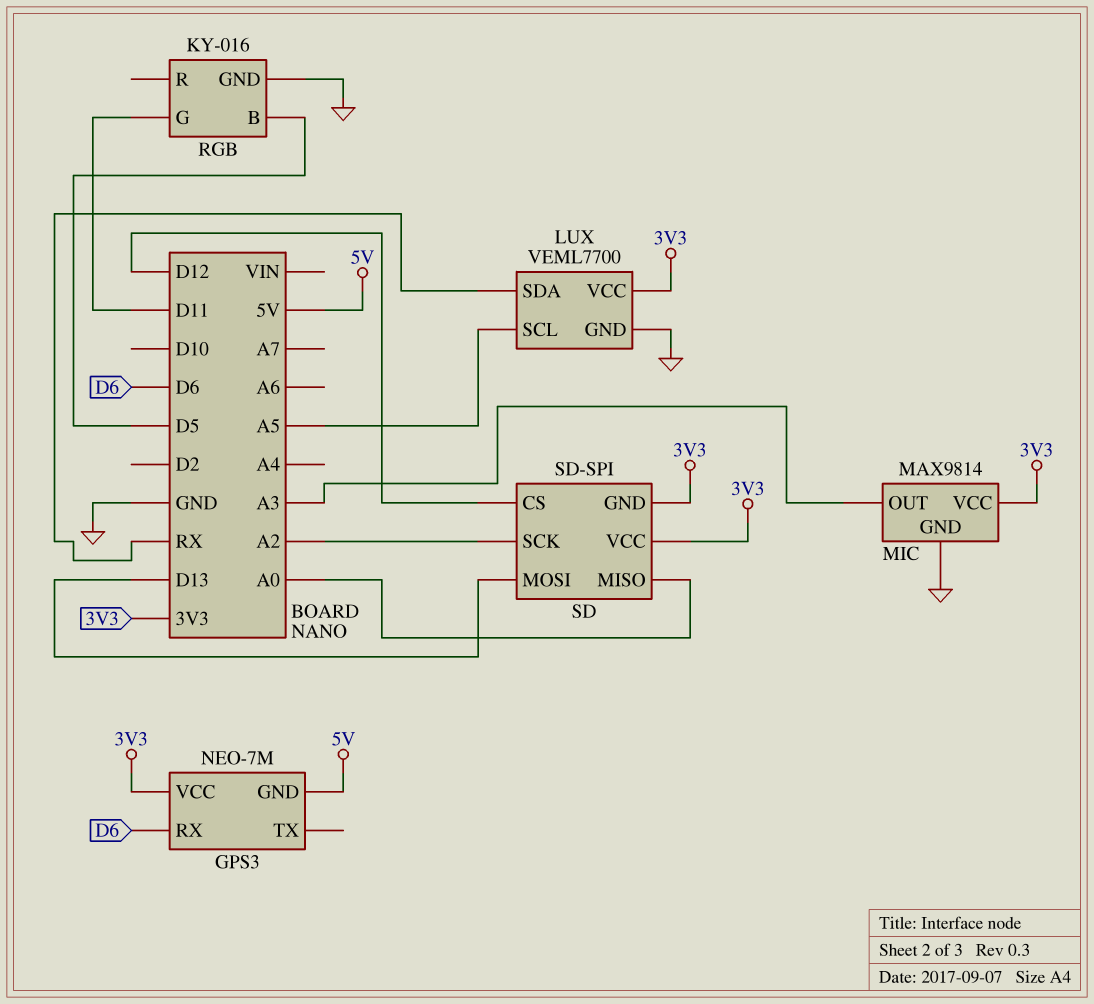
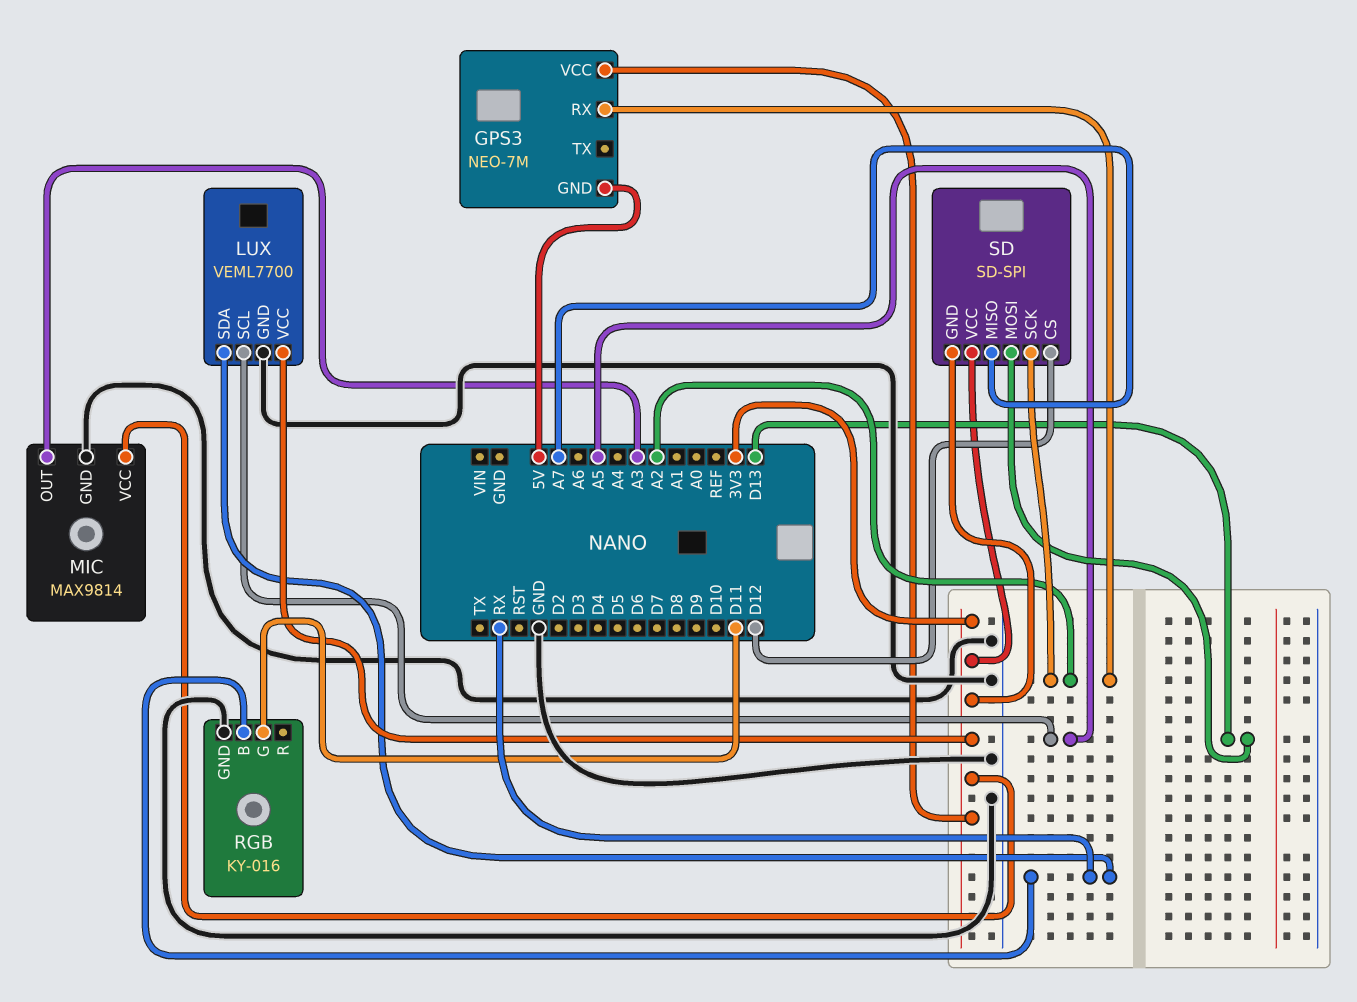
GPS3 pin RX: D6 -> A2
RGB pin B: D5 -> RX
SD pin MISO: A0 -> A7

